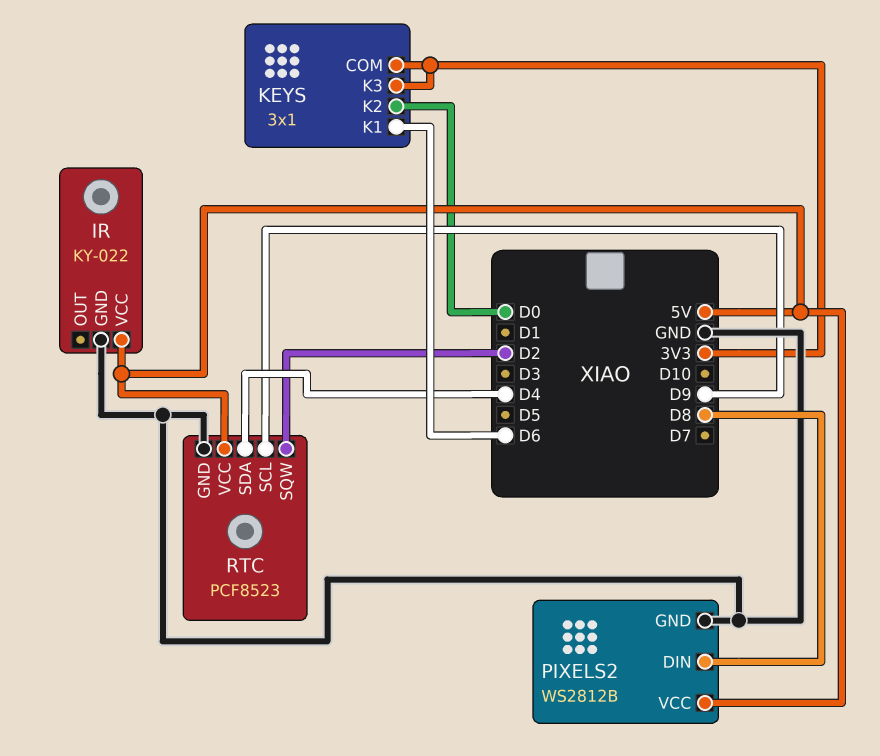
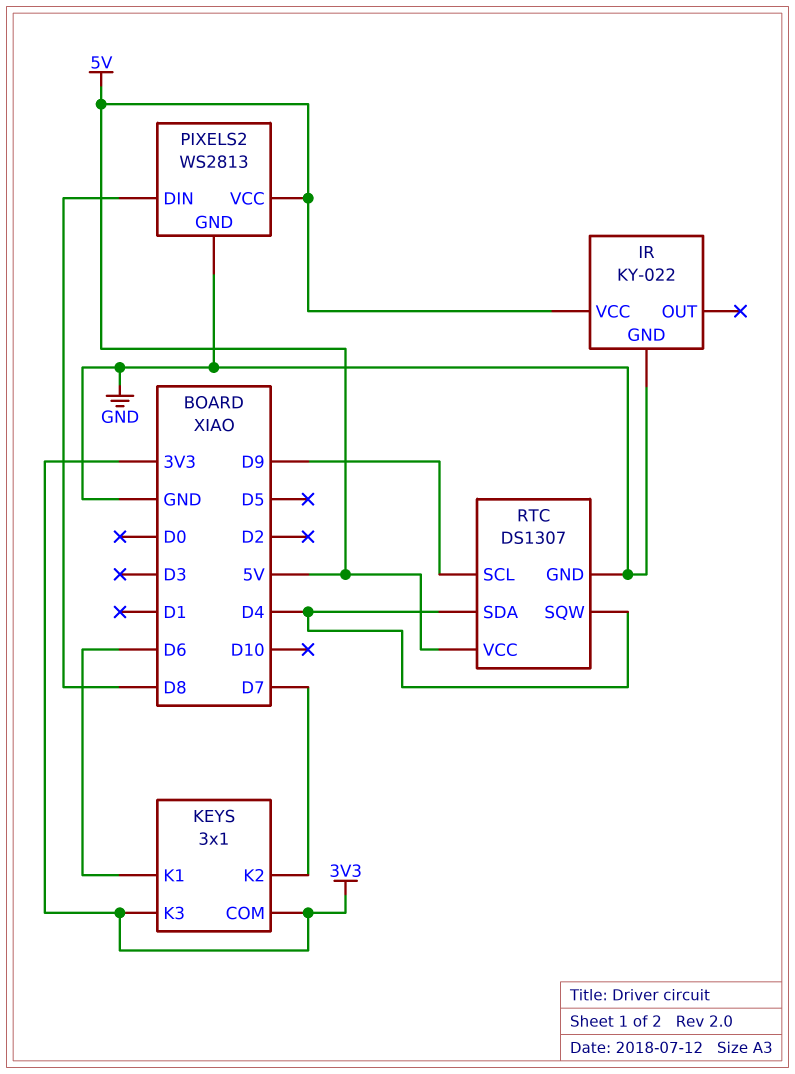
KEYS pin K2: D0 -> D7
PIXELS2: WS2812B -> WS2813
RTC: PCF8523 -> DS1307
RTC pin SQW: D2 -> D4

